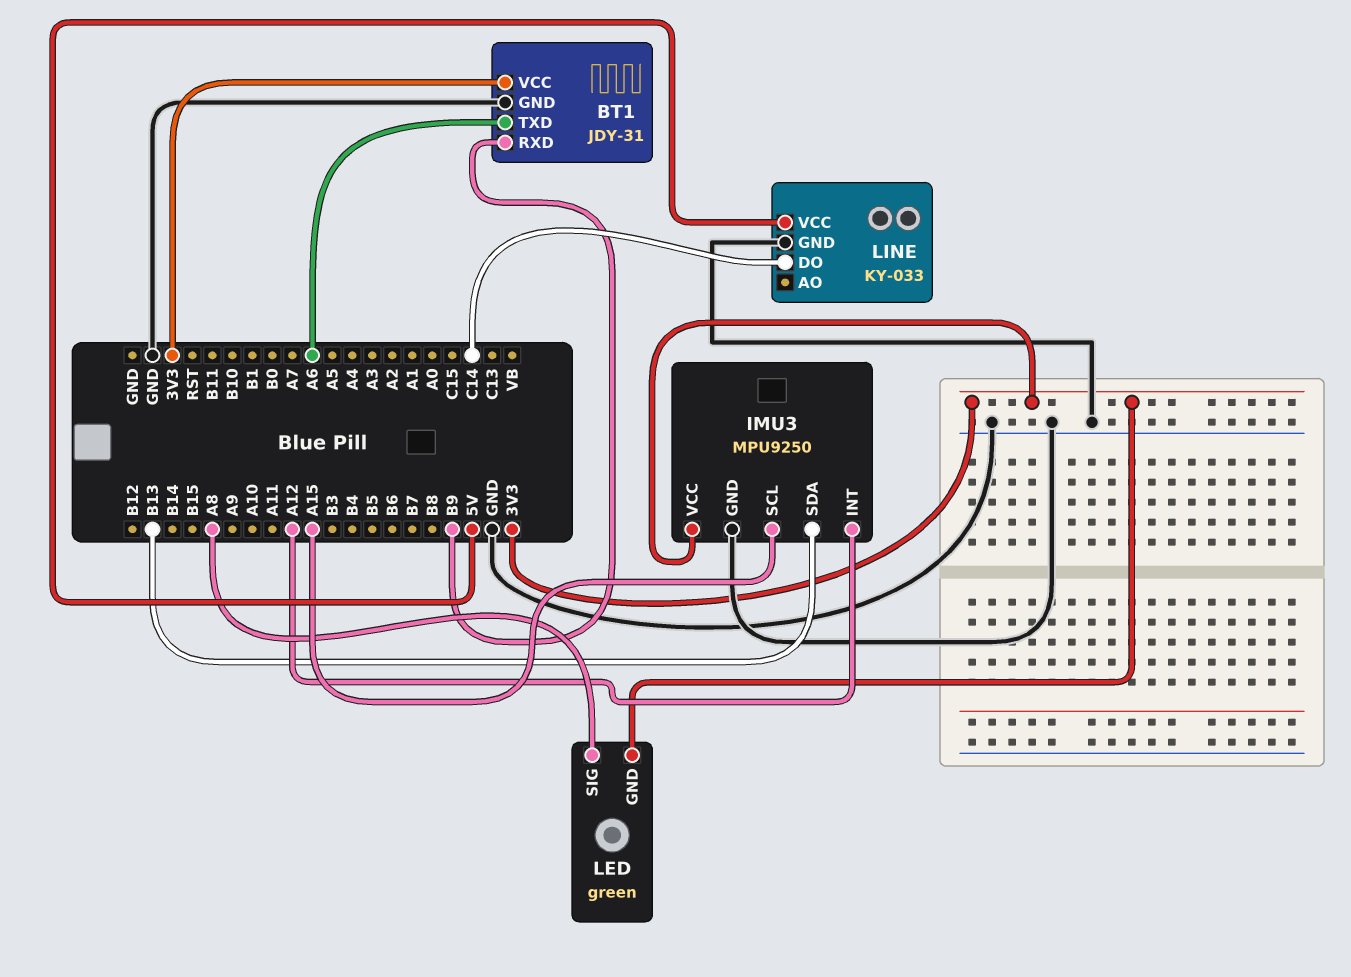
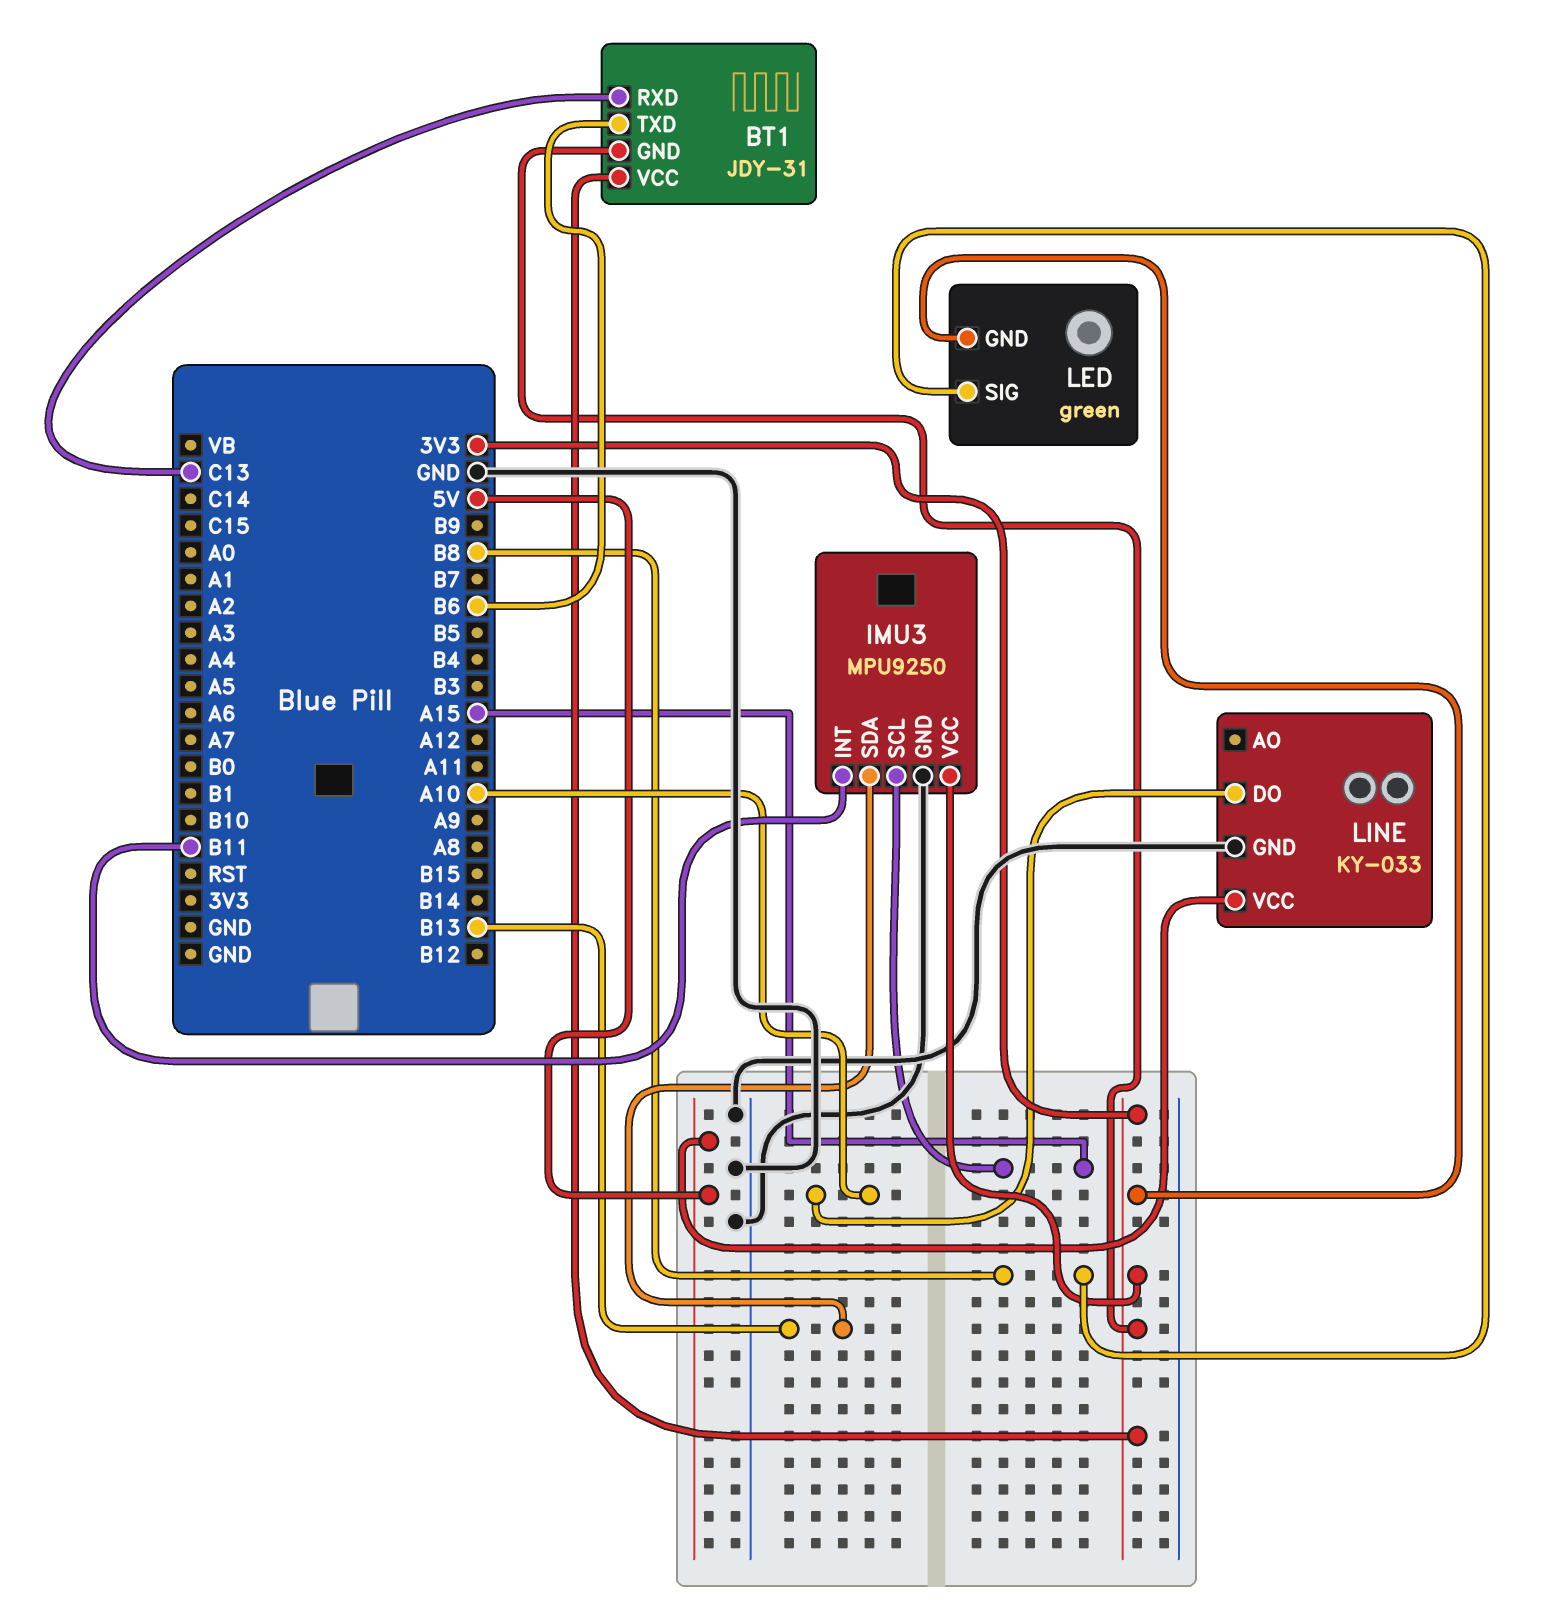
BT1 pin GND: GND -> 3V3
BT1 pin RXD: B9 -> C13
BT1 pin TXD: A6 -> B6
IMU3 pin INT: A12 -> B11
LED pin SIG: A8 -> B8
LINE pin DO: C14 -> A10

